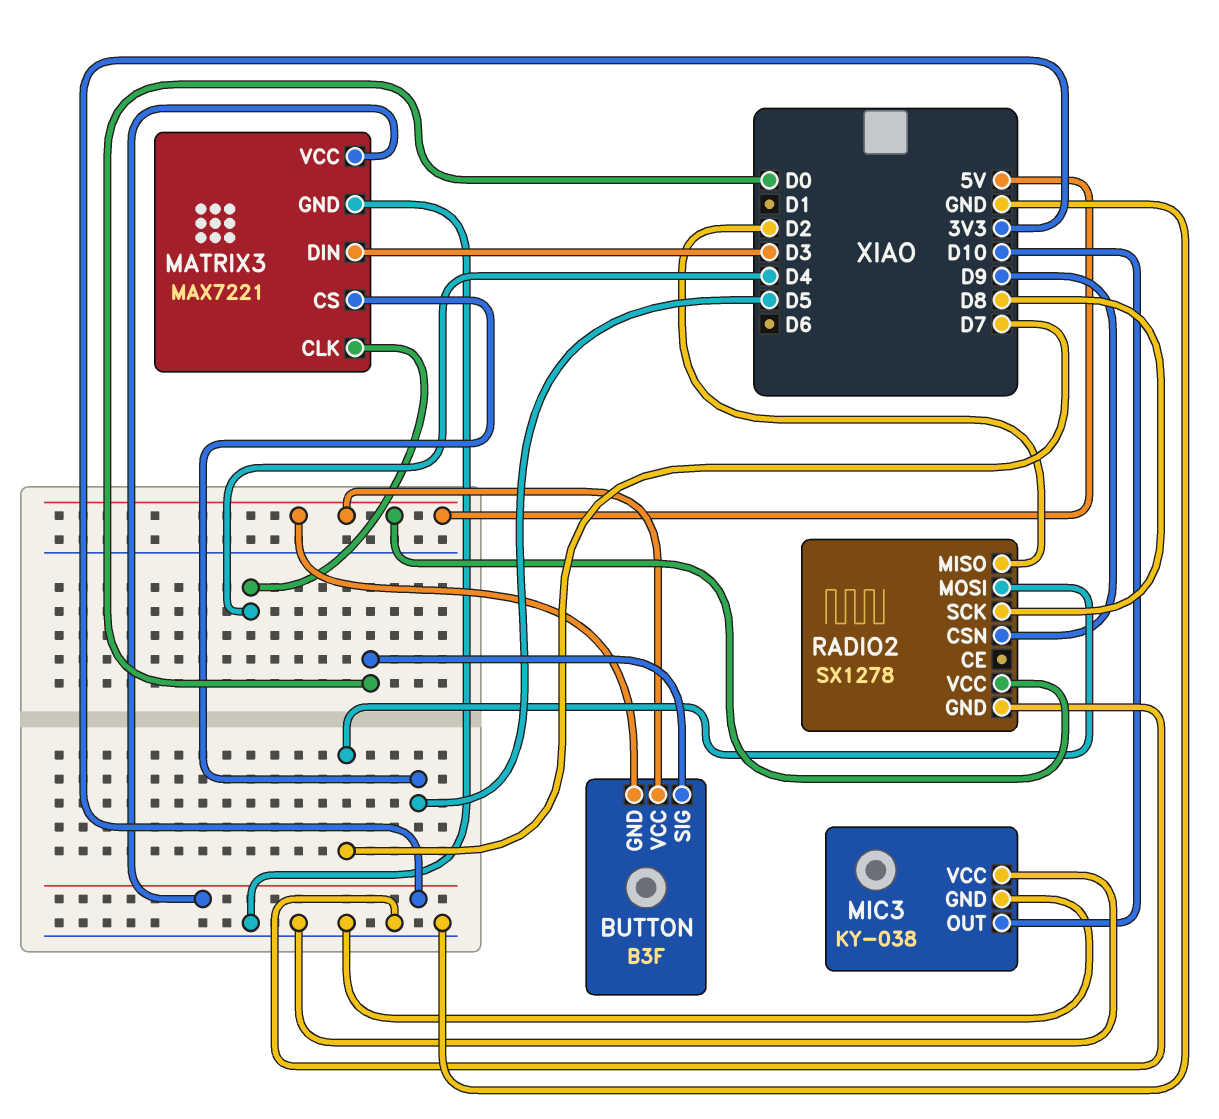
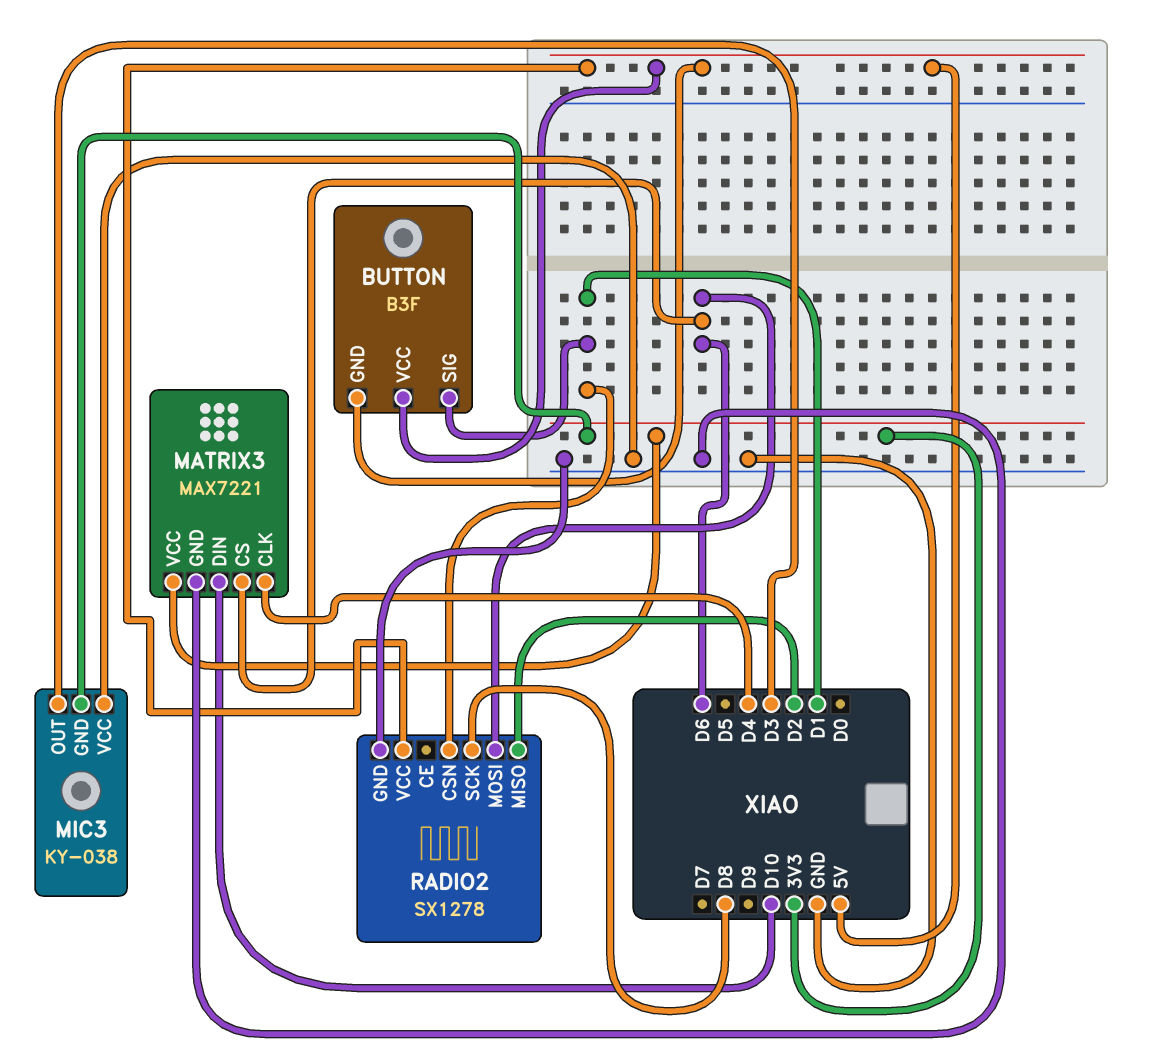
BUTTON pin SIG: D0 -> D1
MATRIX3 pin CS: D5 -> D6
MATRIX3 pin DIN: D3 -> D10
MIC3 pin GND: GND -> 3V3
MIC3 pin OUT: D10 -> D3
RADIO2 pin CSN: D9 -> D1
RADIO2 pin MOSI: D7 -> D6

